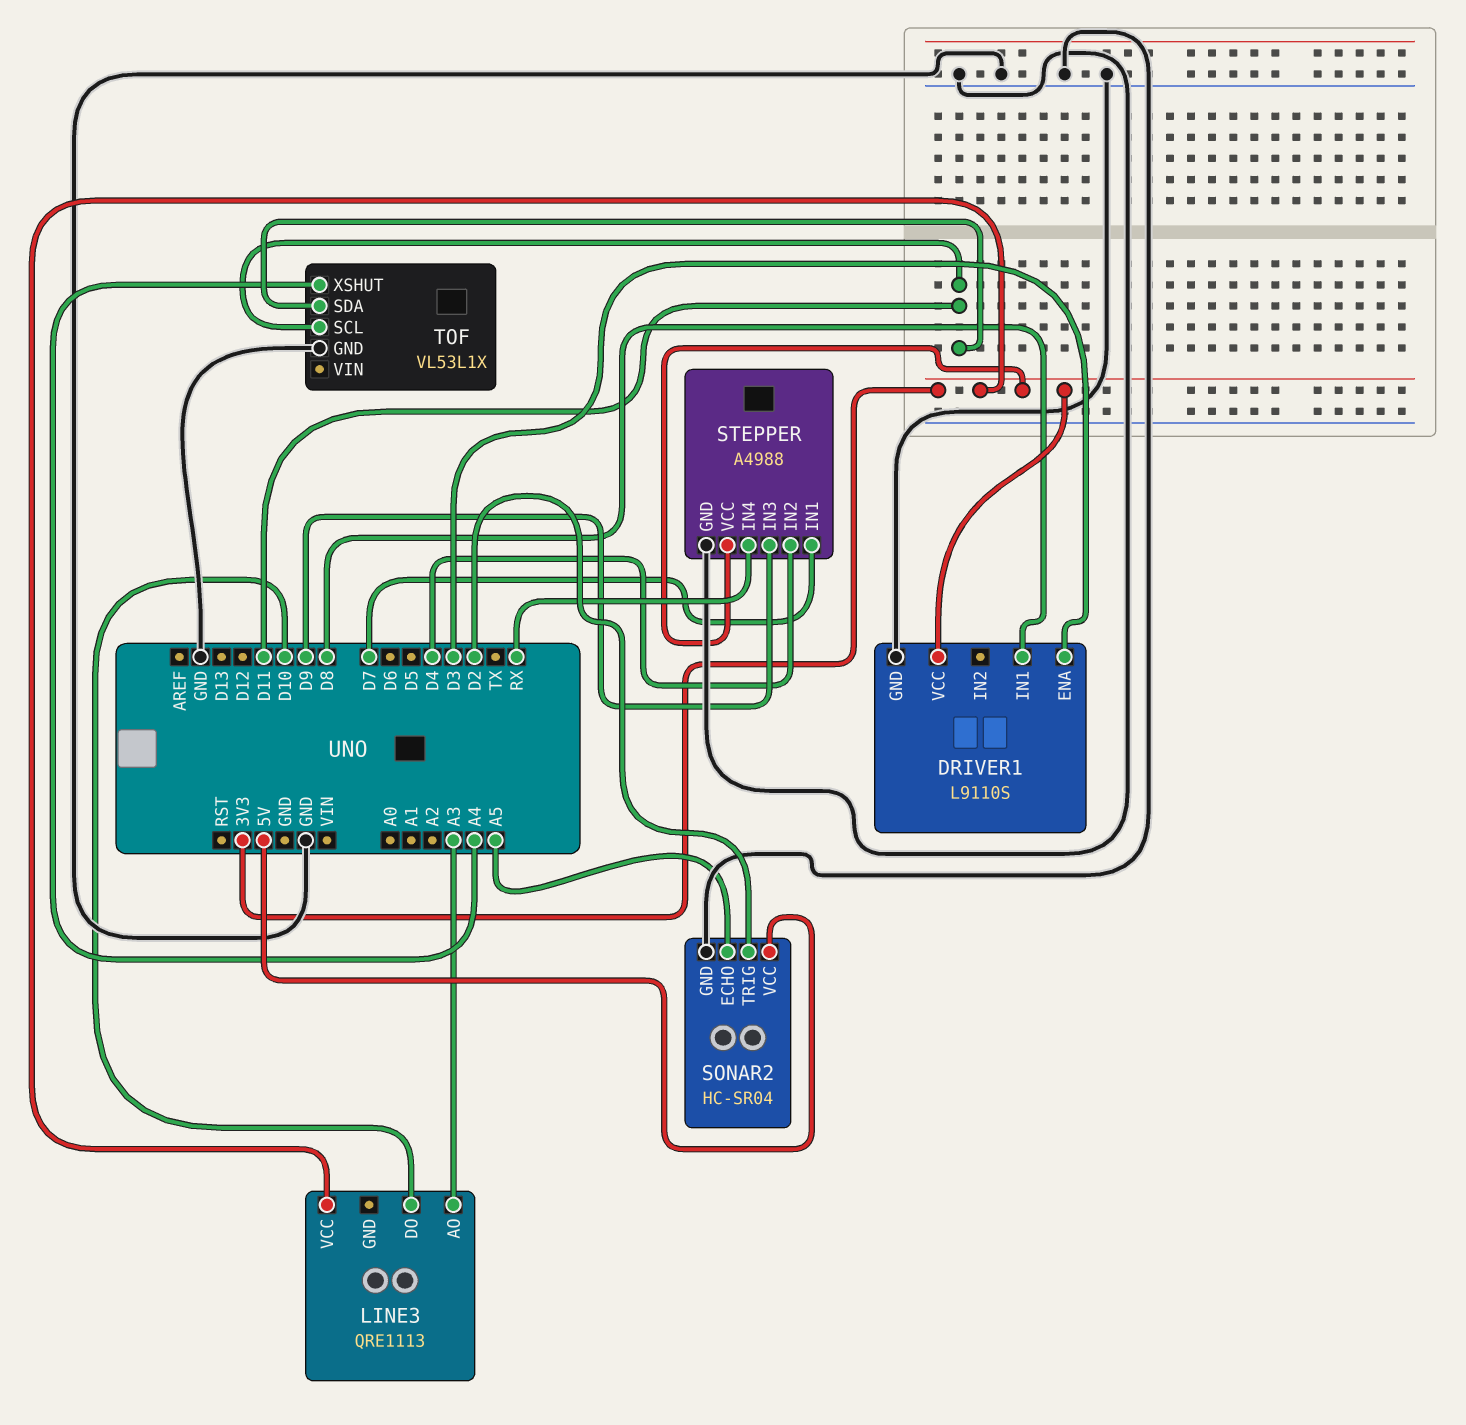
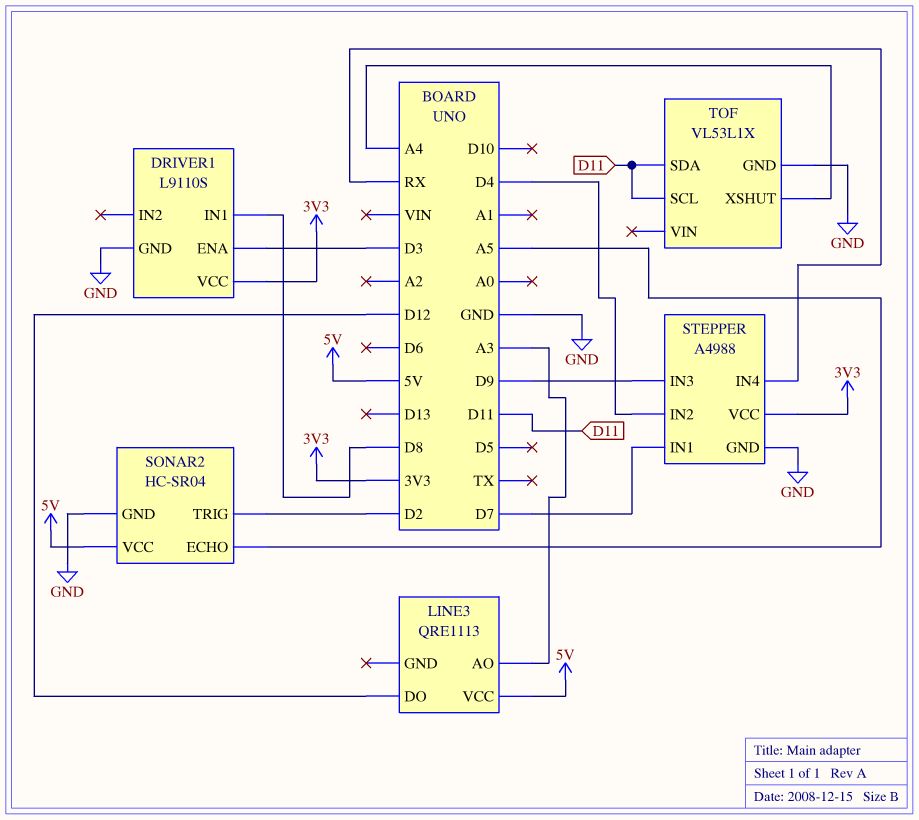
LINE3 pin DO: D10 -> D12
LINE3 pin VCC: 3V3 -> 5V

